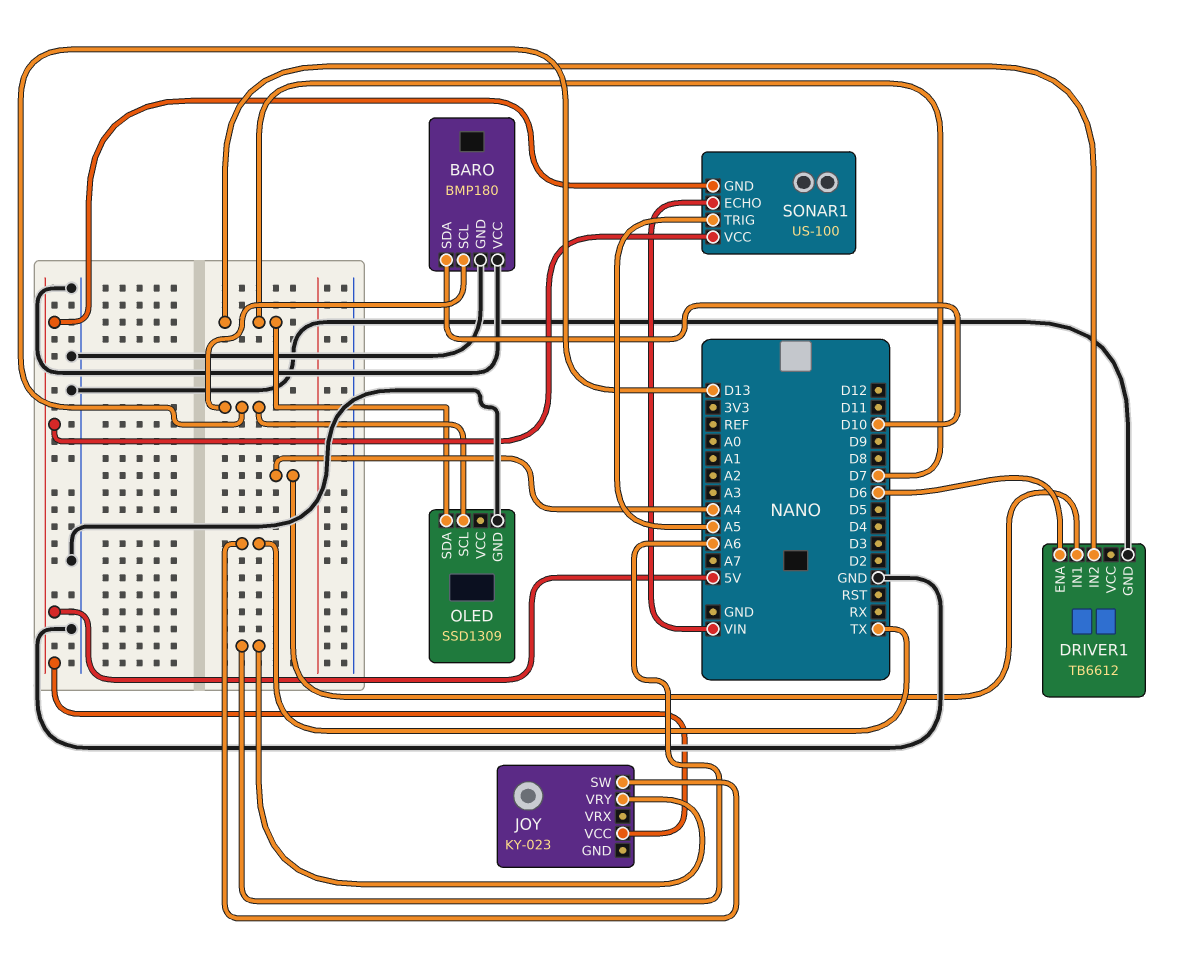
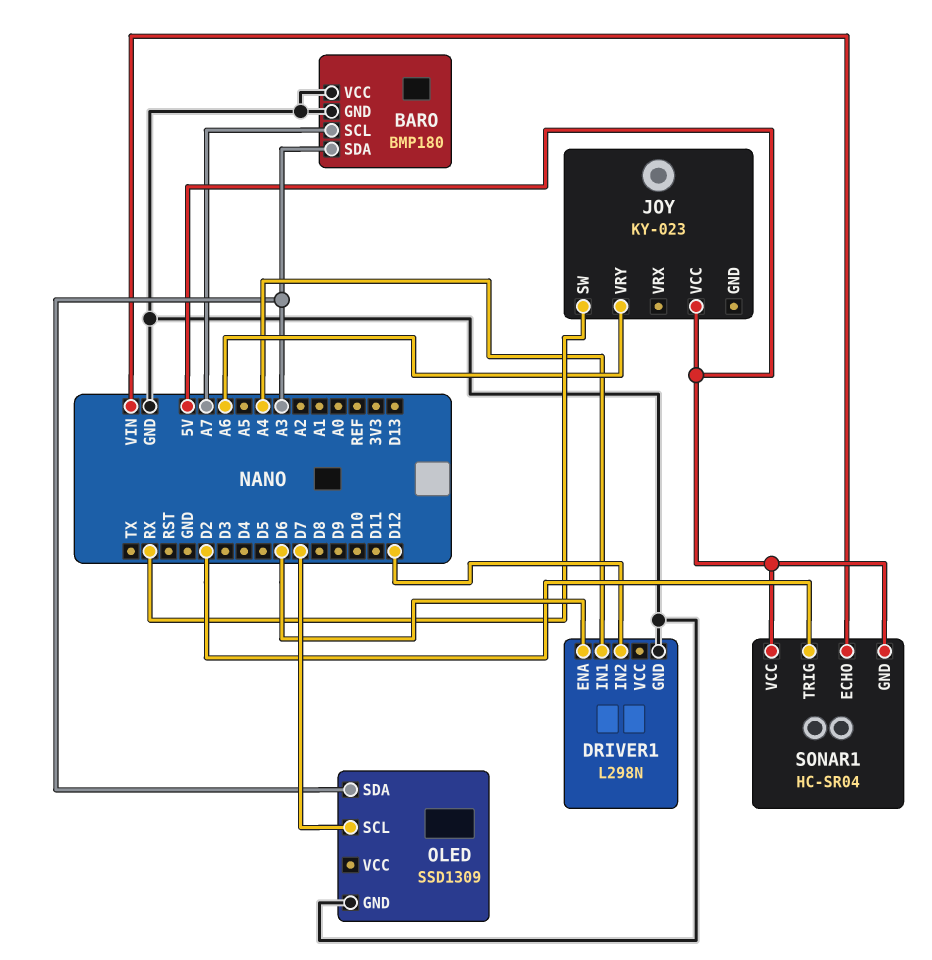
BARO pin SCL: D13 -> A7
BARO pin SDA: D10 -> A3
DRIVER1: TB6612 -> L298N
DRIVER1 pin IN2: D7 -> D12
JOY pin SW: TX -> RX
OLED pin SCL: D13 -> D7
OLED pin SDA: D7 -> A3
SONAR1: US-100 -> HC-SR04
SONAR1 pin TRIG: A5 -> D2

